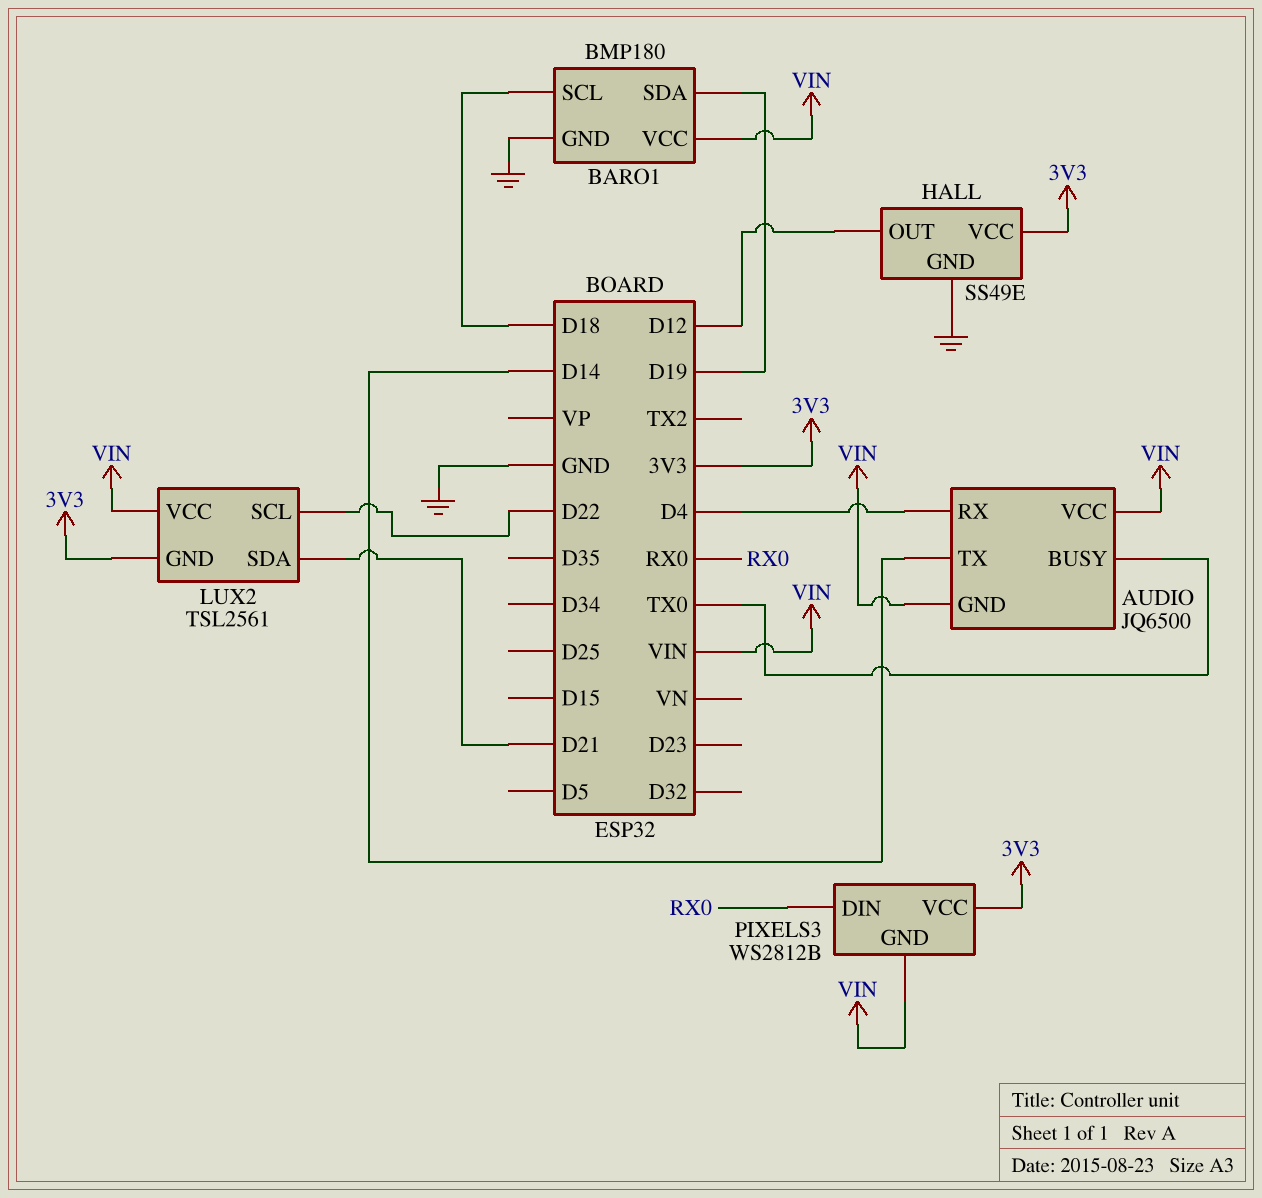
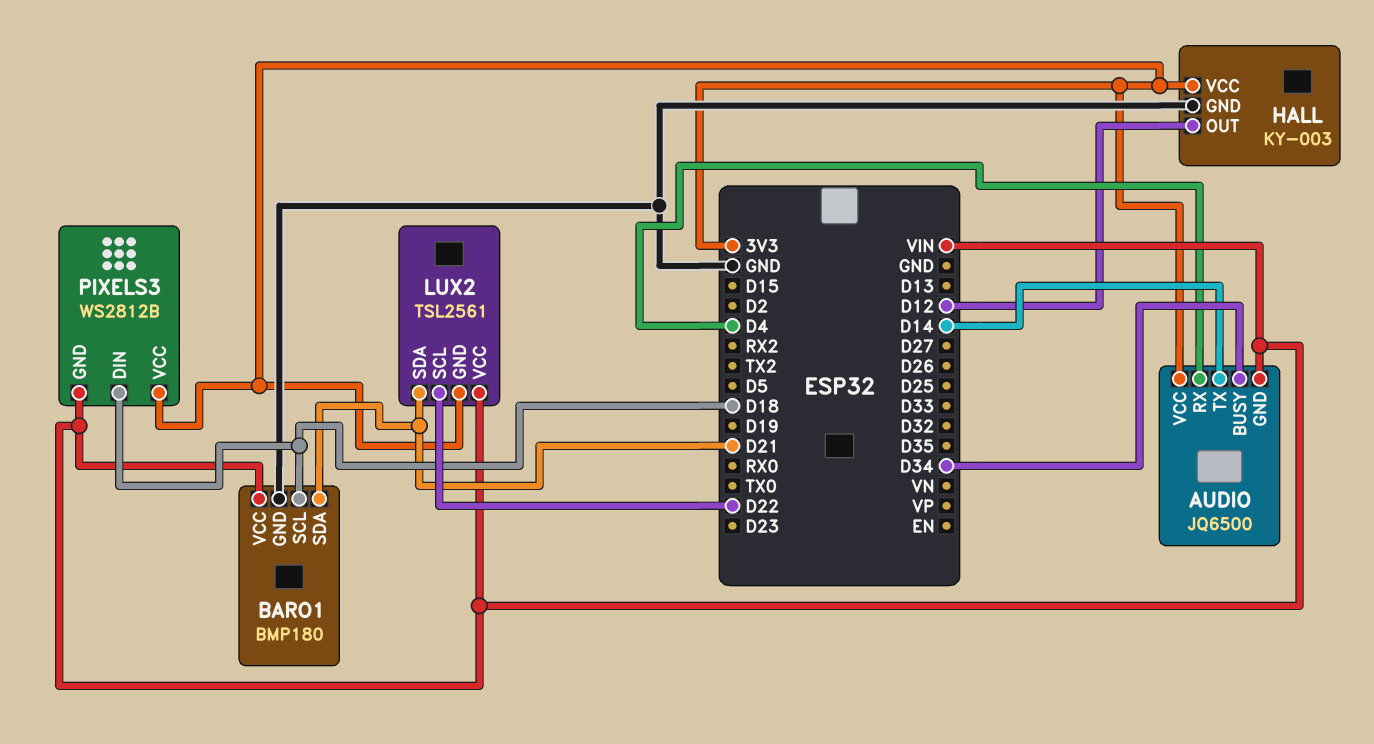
AUDIO pin BUSY: TX0 -> D34
AUDIO pin VCC: VIN -> 3V3
BARO1 pin SDA: D19 -> D21
HALL: SS49E -> KY-003
PIXELS3 pin DIN: RX0 -> D18

